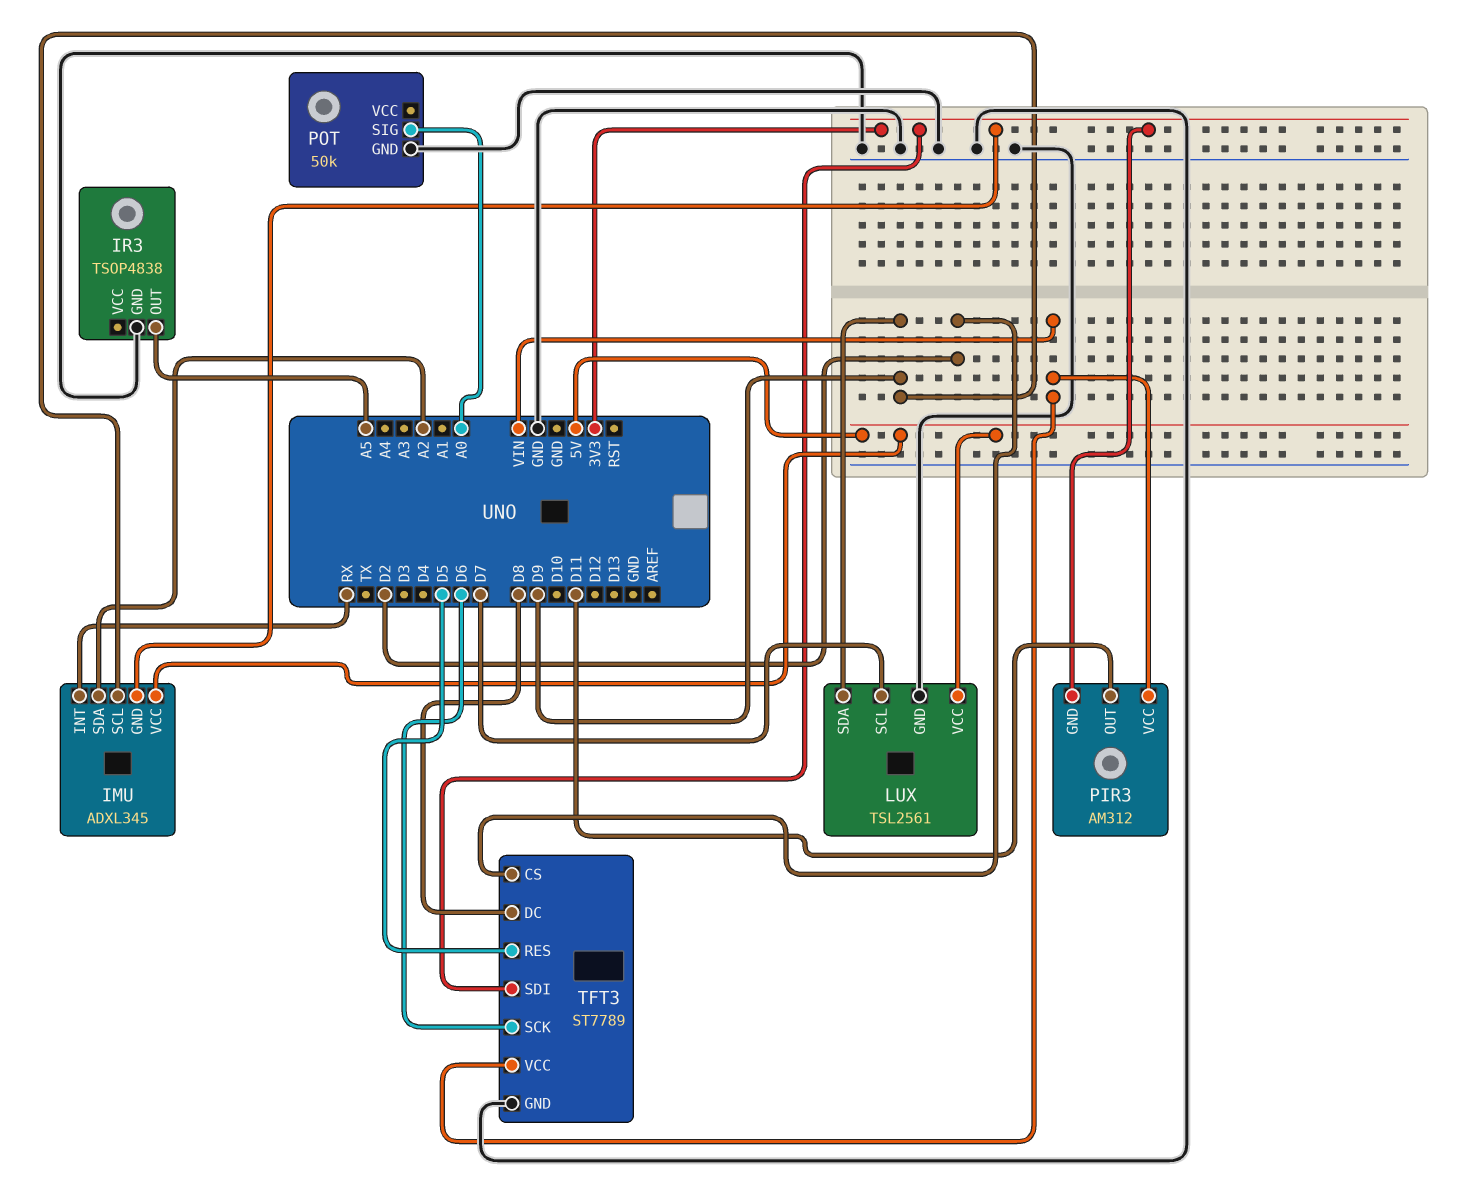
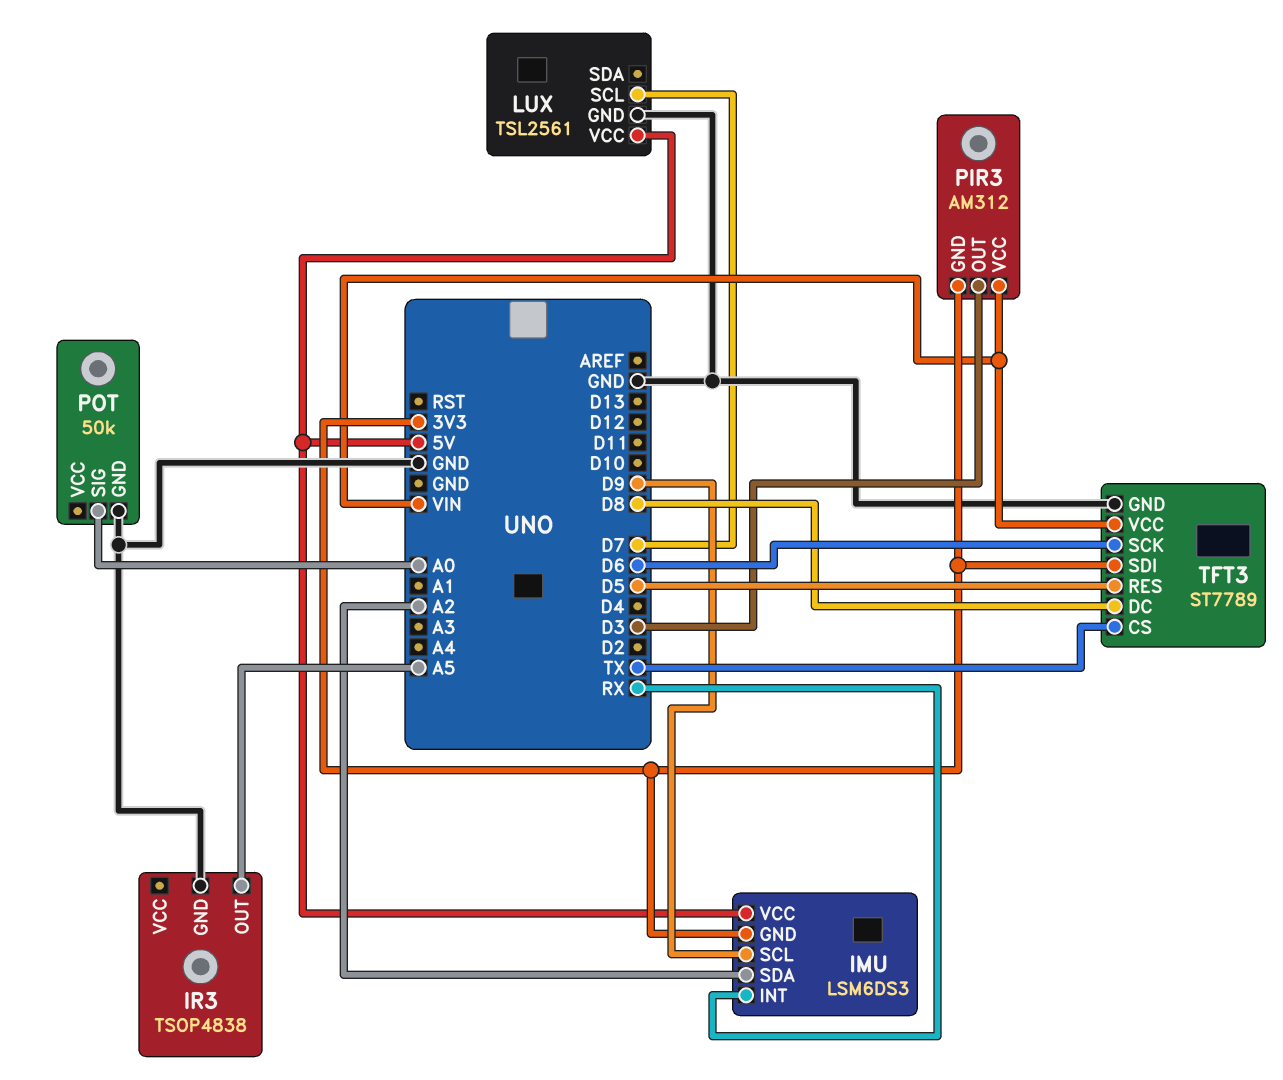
IMU: ADXL345 -> LSM6DS3
LUX pin SDA: D9 -> none
PIR3 pin OUT: D11 -> D3
TFT3 pin CS: D2 -> TX

